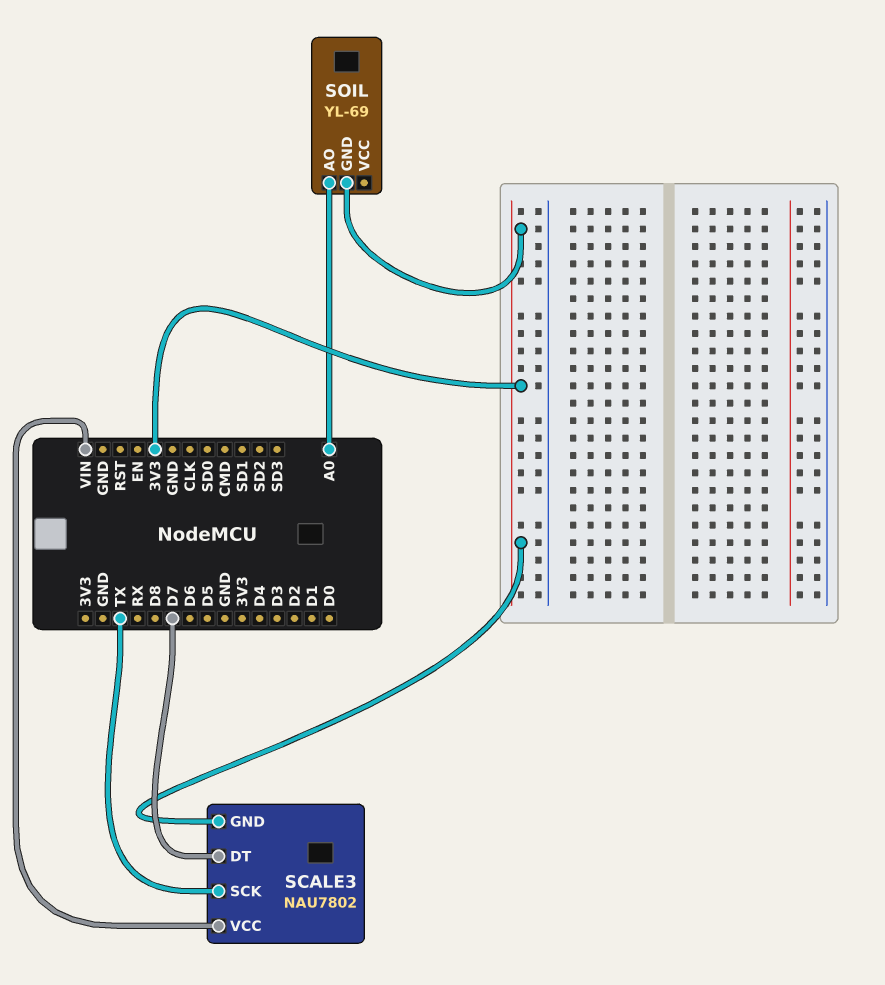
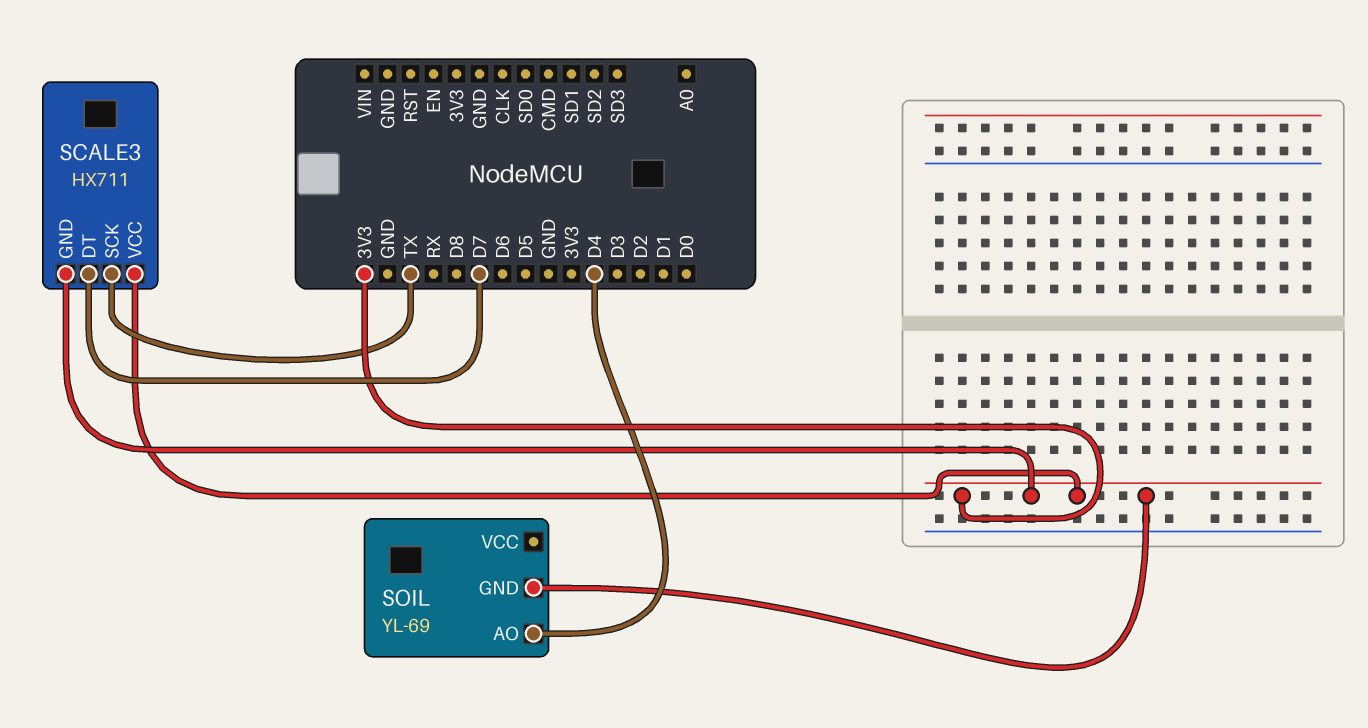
SCALE3: NAU7802 -> HX711
SCALE3 pin VCC: VIN -> 3V3
SOIL pin AO: A0 -> D4

